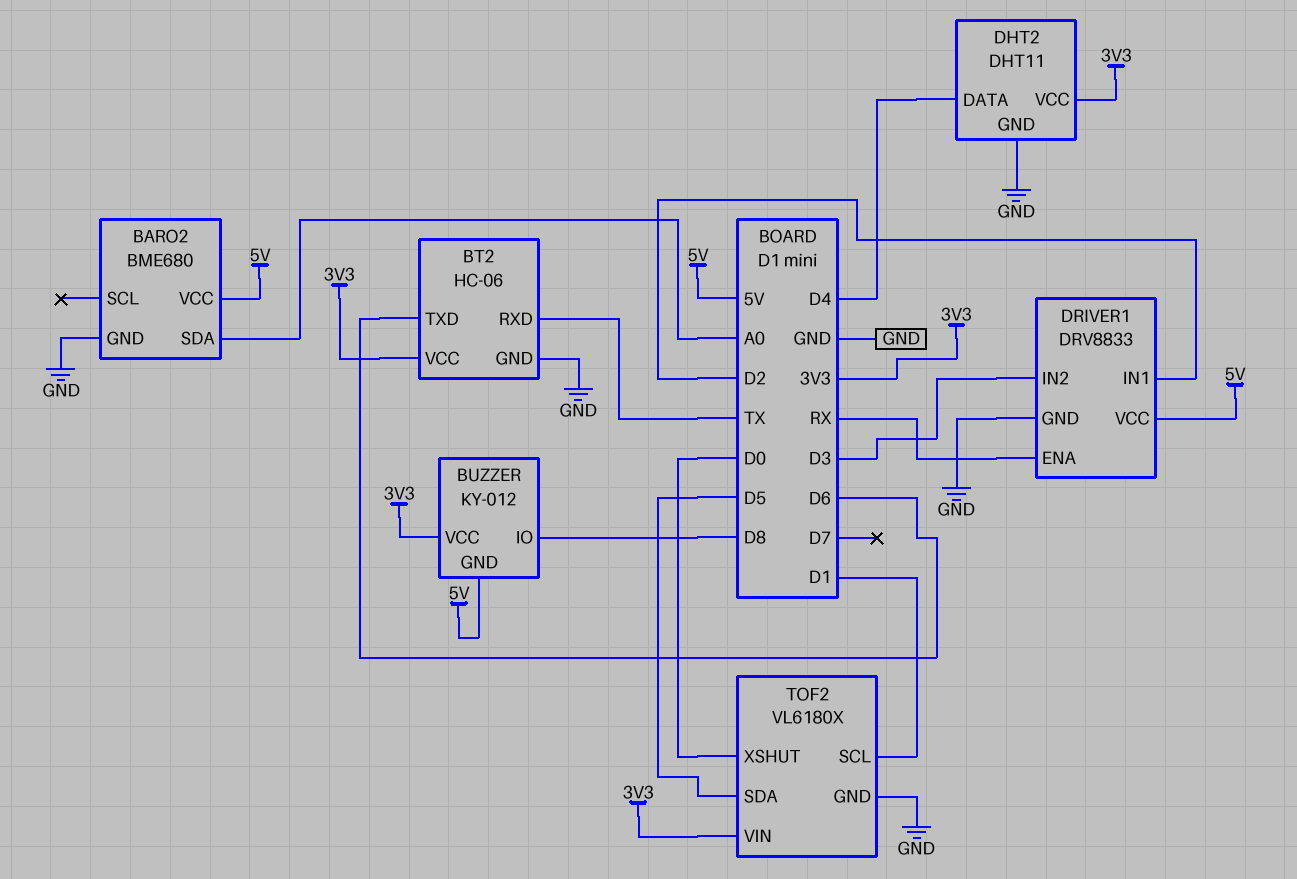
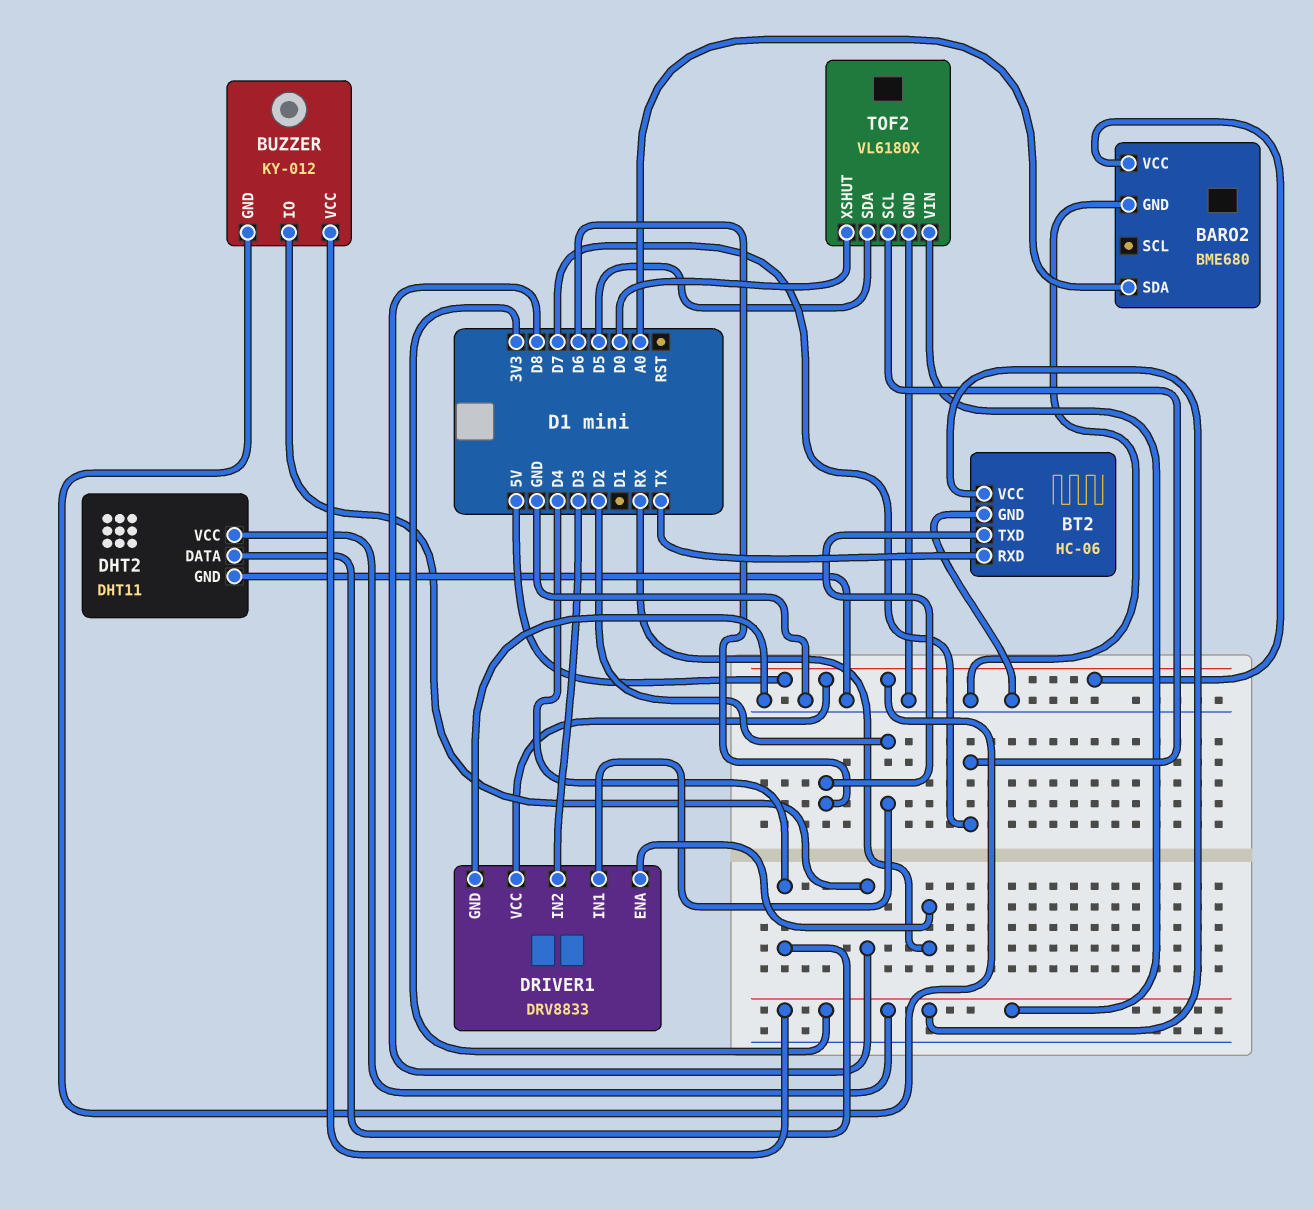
TOF2 pin SCL: D1 -> D7

